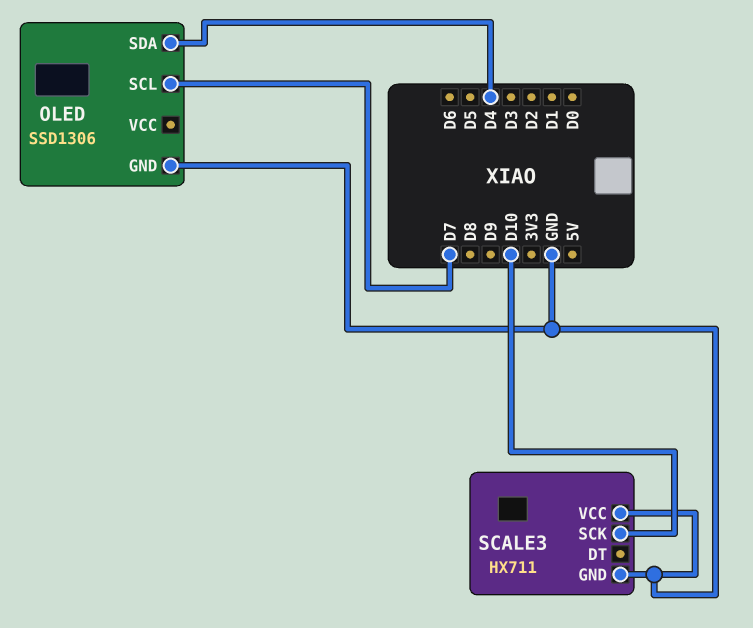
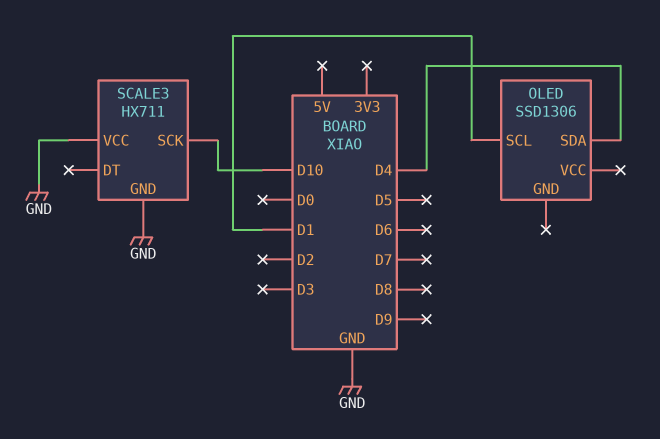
OLED pin GND: GND -> none
OLED pin SCL: D7 -> D1

